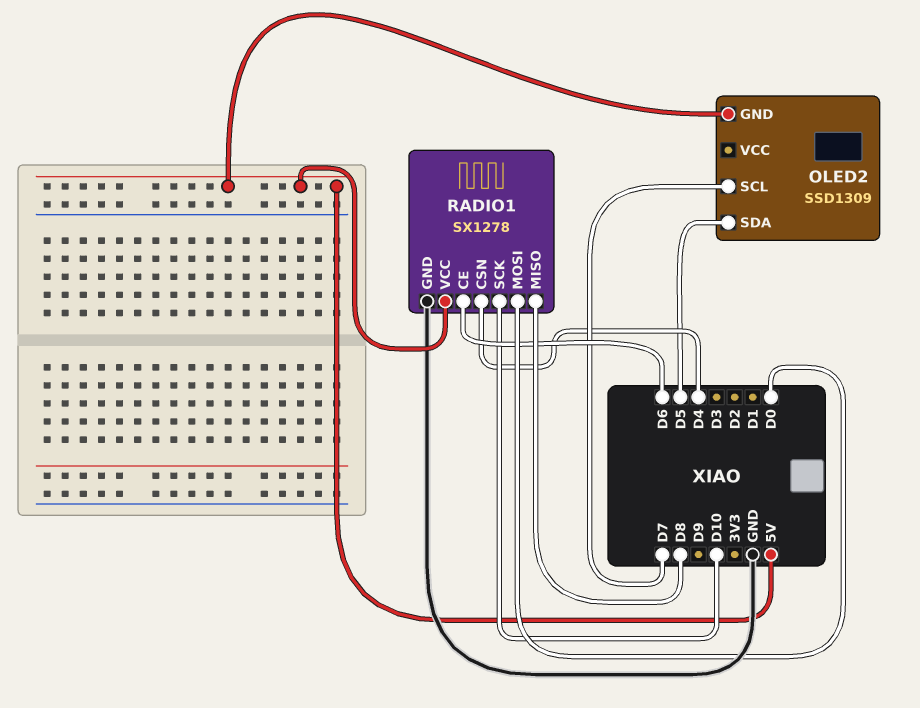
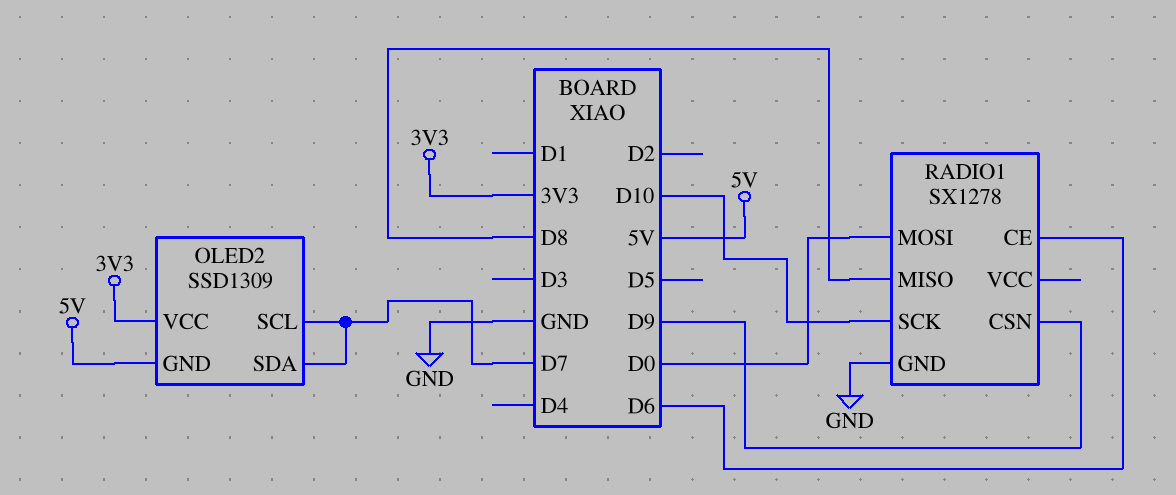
OLED2 pin SDA: D5 -> D7
OLED2 pin VCC: none -> 3V3
RADIO1 pin CSN: D4 -> D9
RADIO1 pin VCC: 5V -> none

